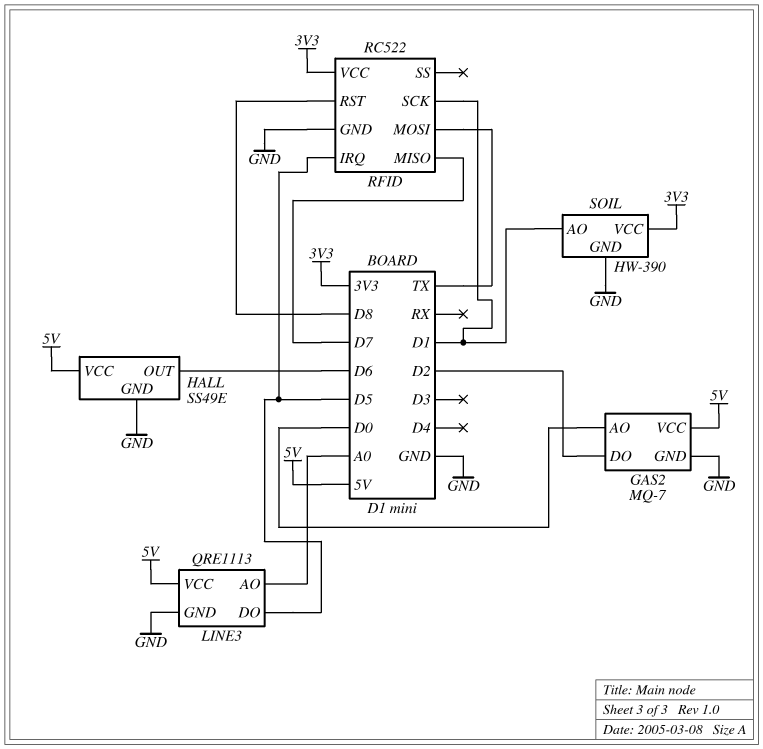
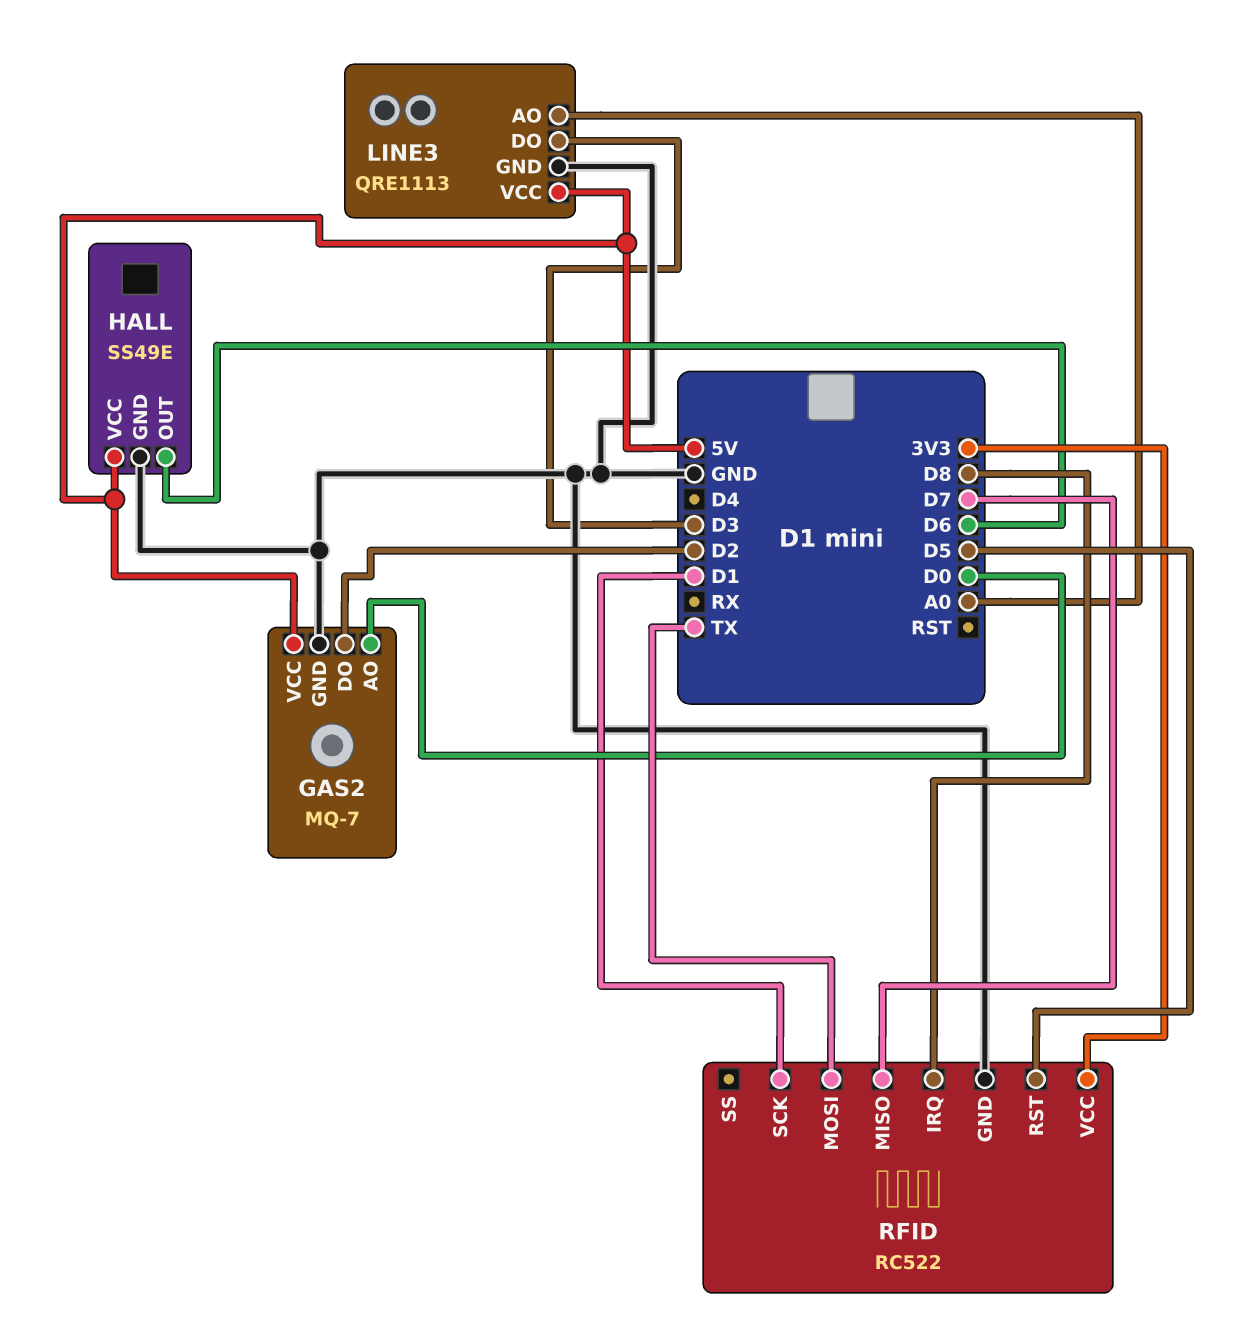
LINE3 pin DO: D5 -> D3
RFID pin IRQ: D5 -> D8
RFID pin RST: D8 -> D5
SOIL: HW-390 -> none
SOIL pin AO: D1 -> none
SOIL pin GND: GND -> none
SOIL pin VCC: 3V3 -> none

